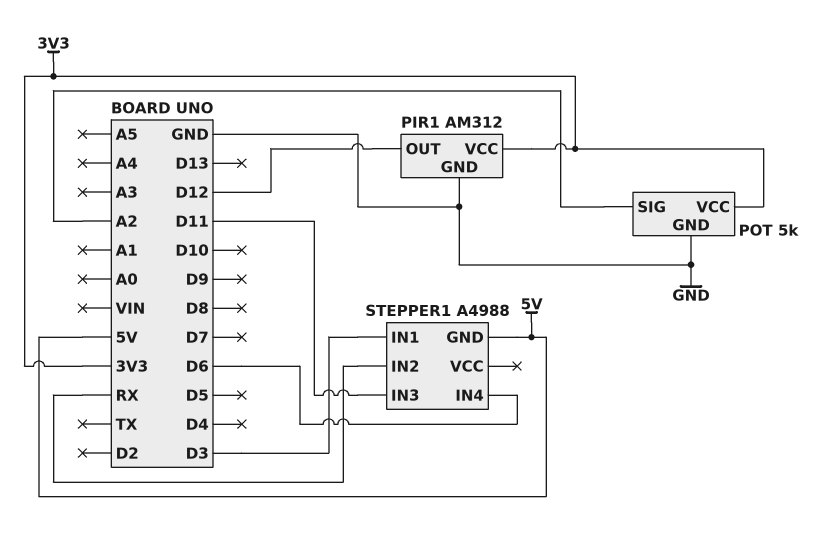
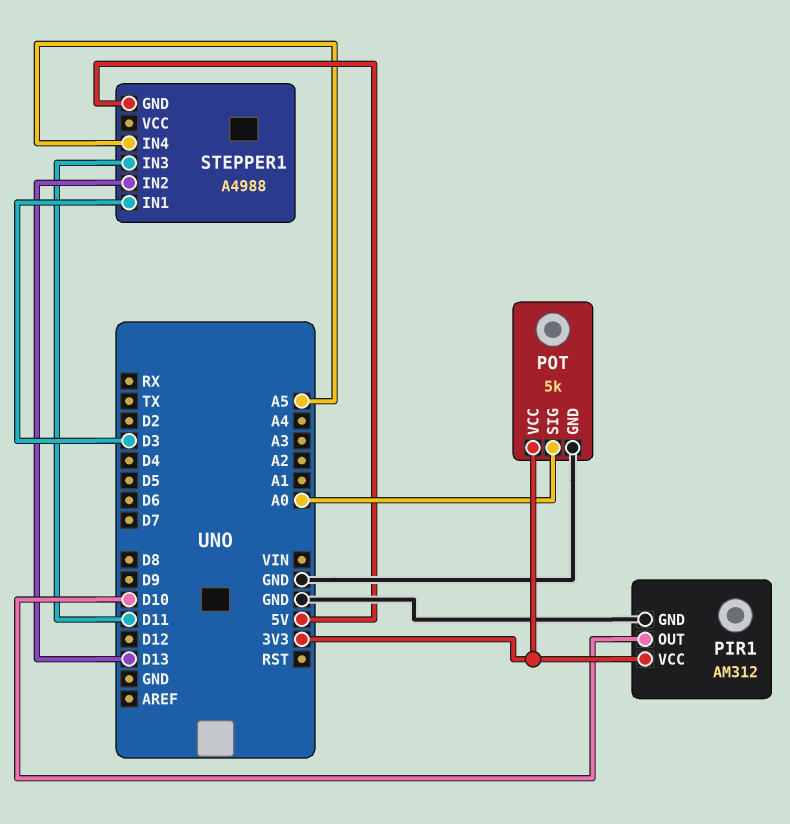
PIR1 pin OUT: D12 -> D10
POT pin SIG: A2 -> A0
STEPPER1 pin IN2: RX -> D13
STEPPER1 pin IN4: D6 -> A5

